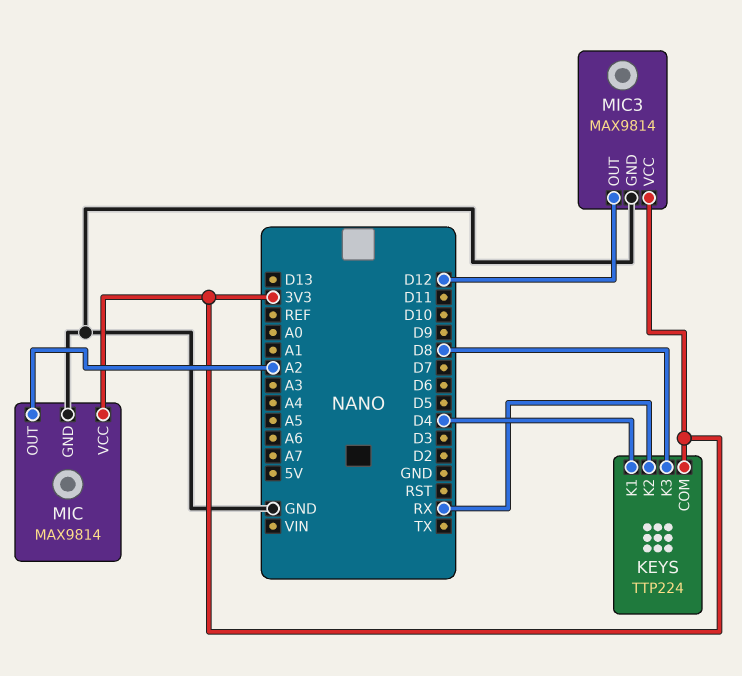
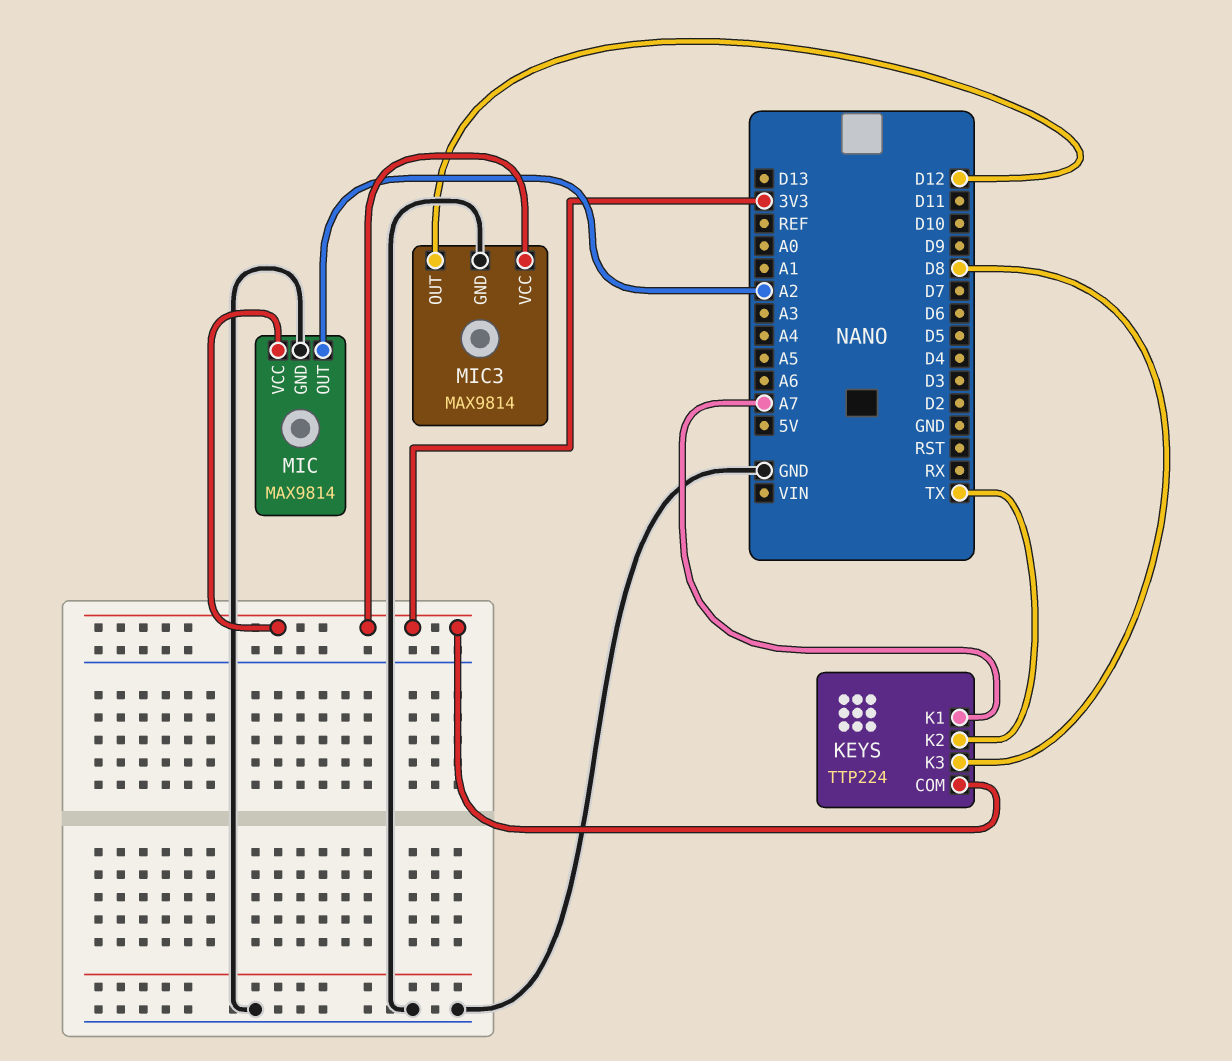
KEYS pin K1: D4 -> A7
KEYS pin K2: RX -> TX

